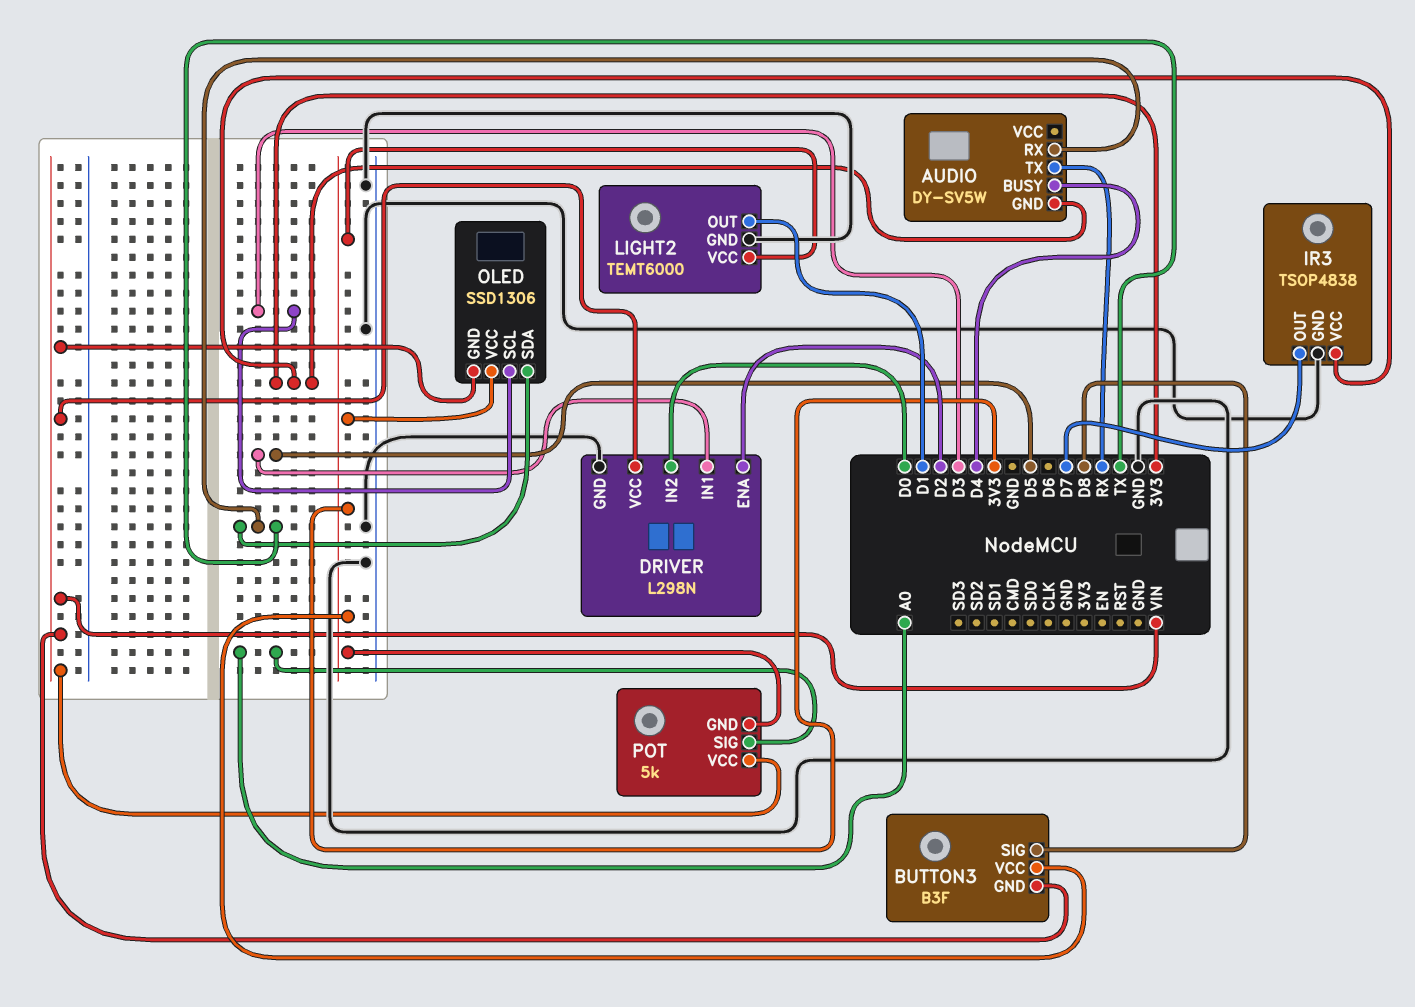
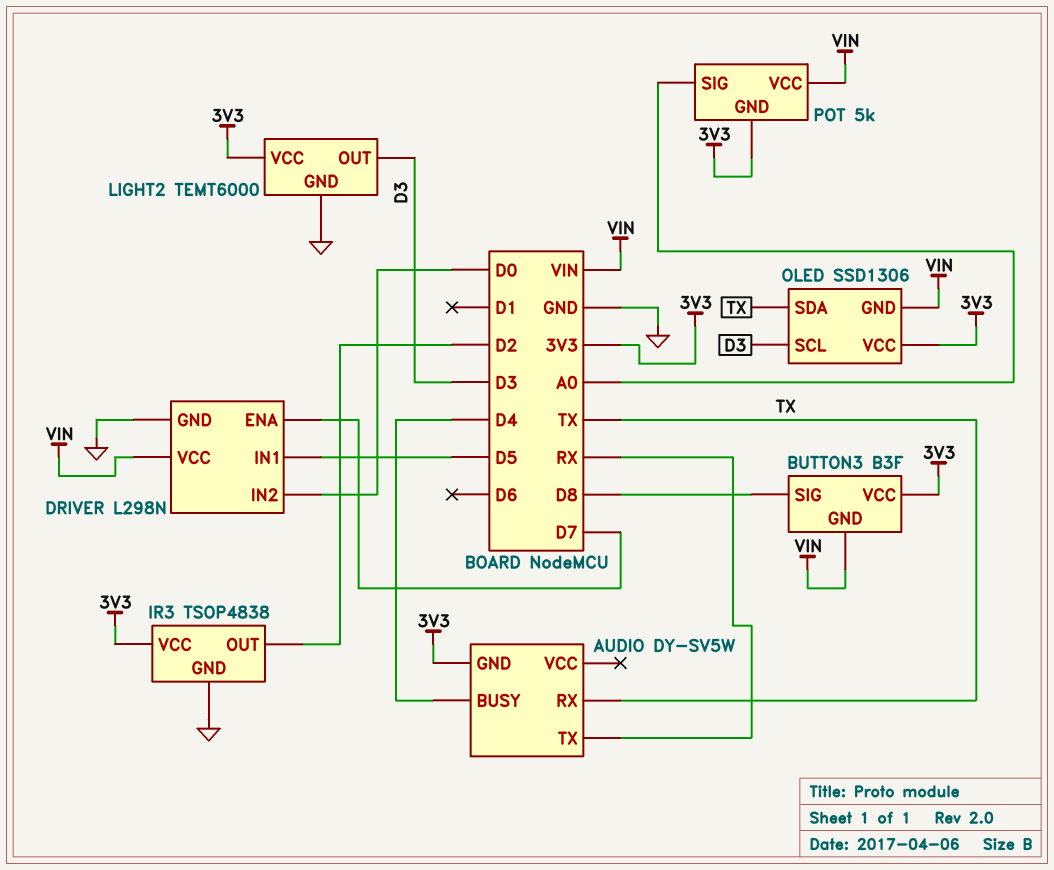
DRIVER pin ENA: D2 -> D7
IR3 pin OUT: D7 -> D2
LIGHT2 pin OUT: D1 -> D3

